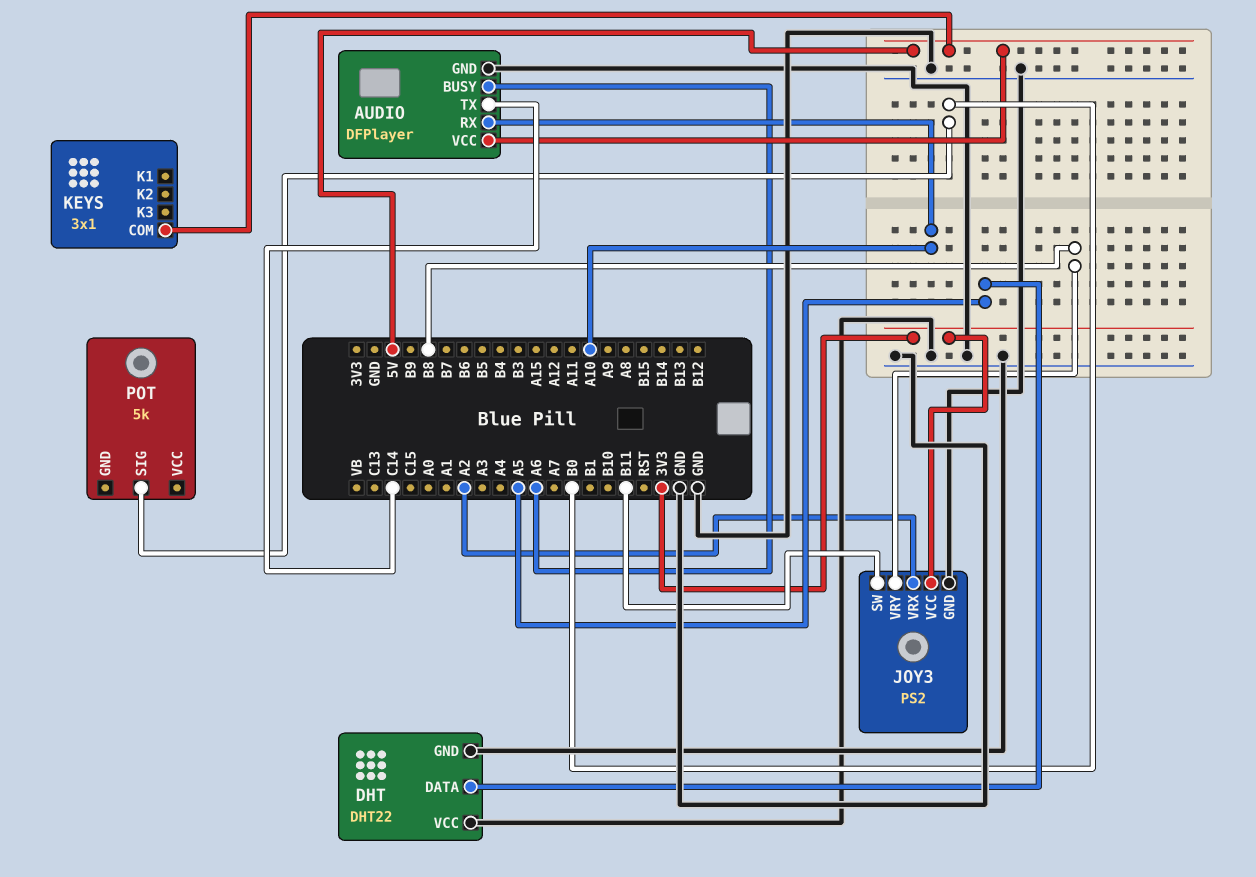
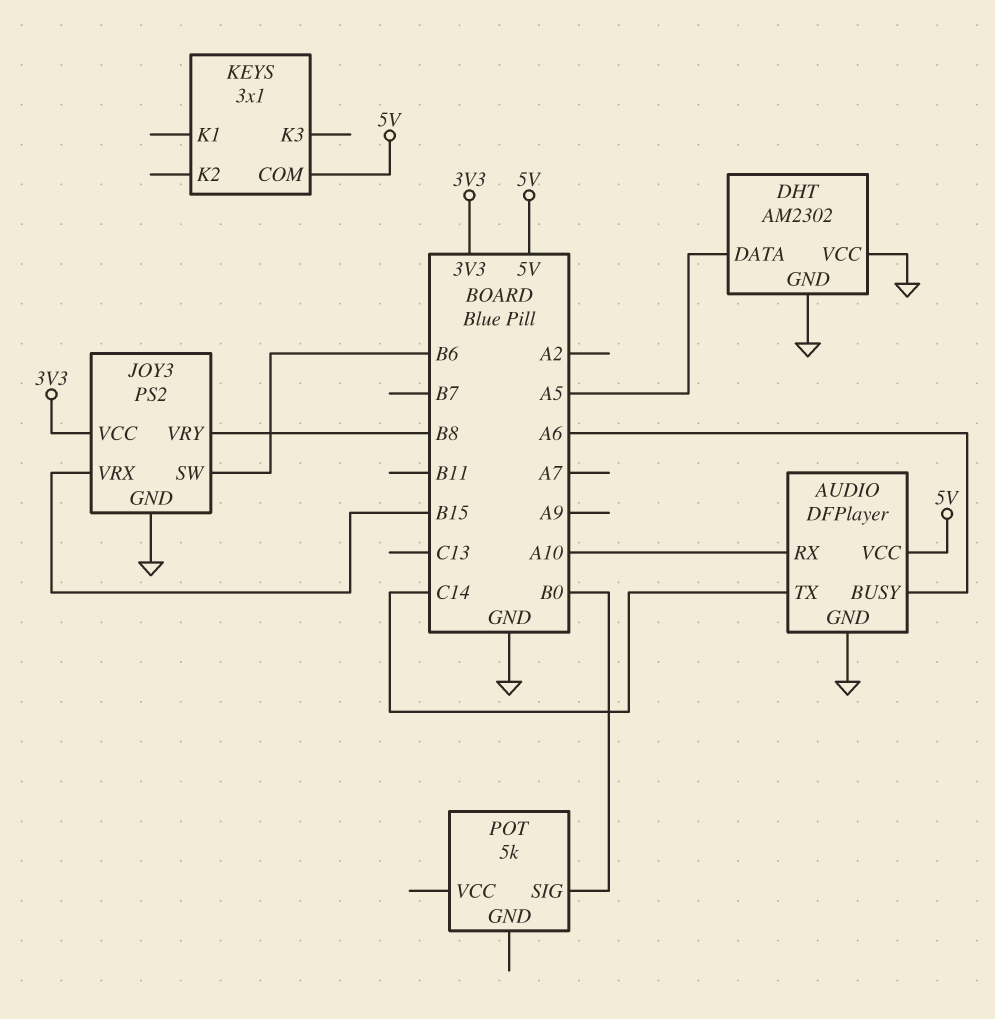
DHT: DHT22 -> AM2302
JOY3 pin SW: B11 -> B6
JOY3 pin VRX: A2 -> B15

